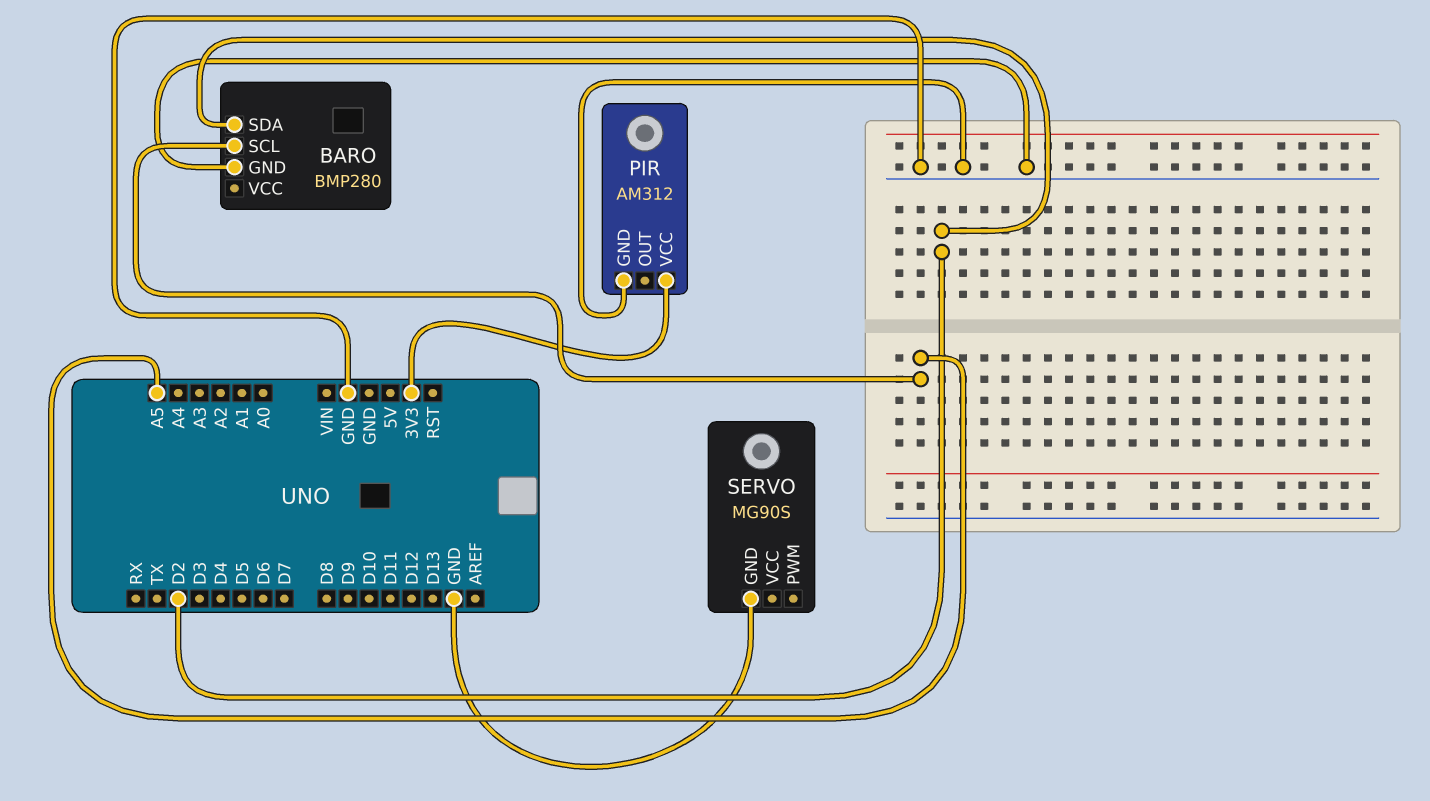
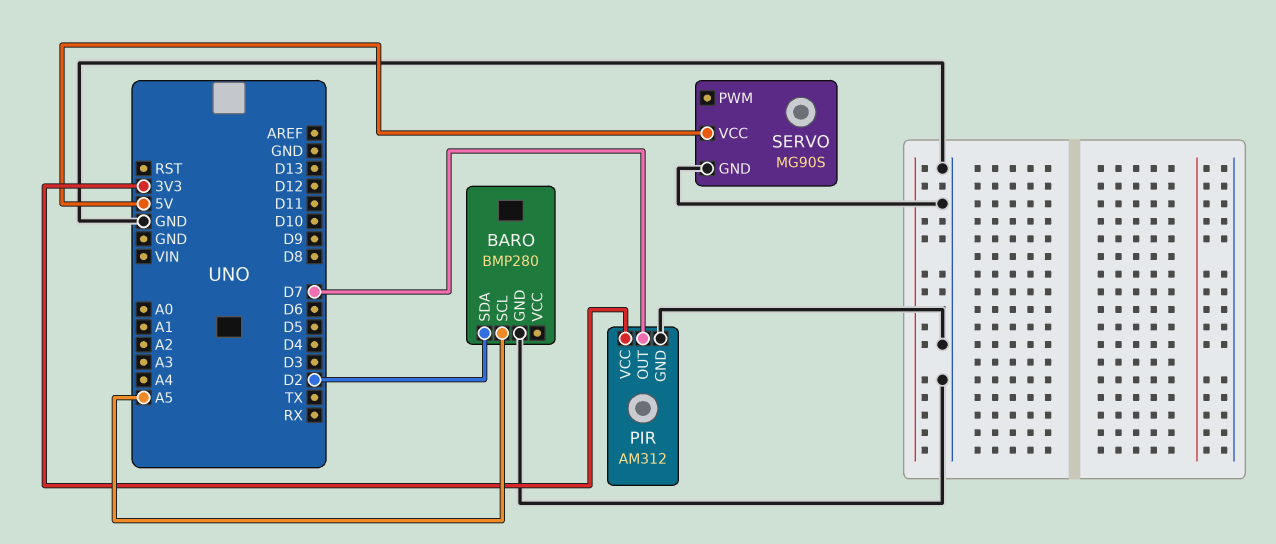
PIR pin OUT: none -> D7
SERVO pin VCC: none -> 5V

